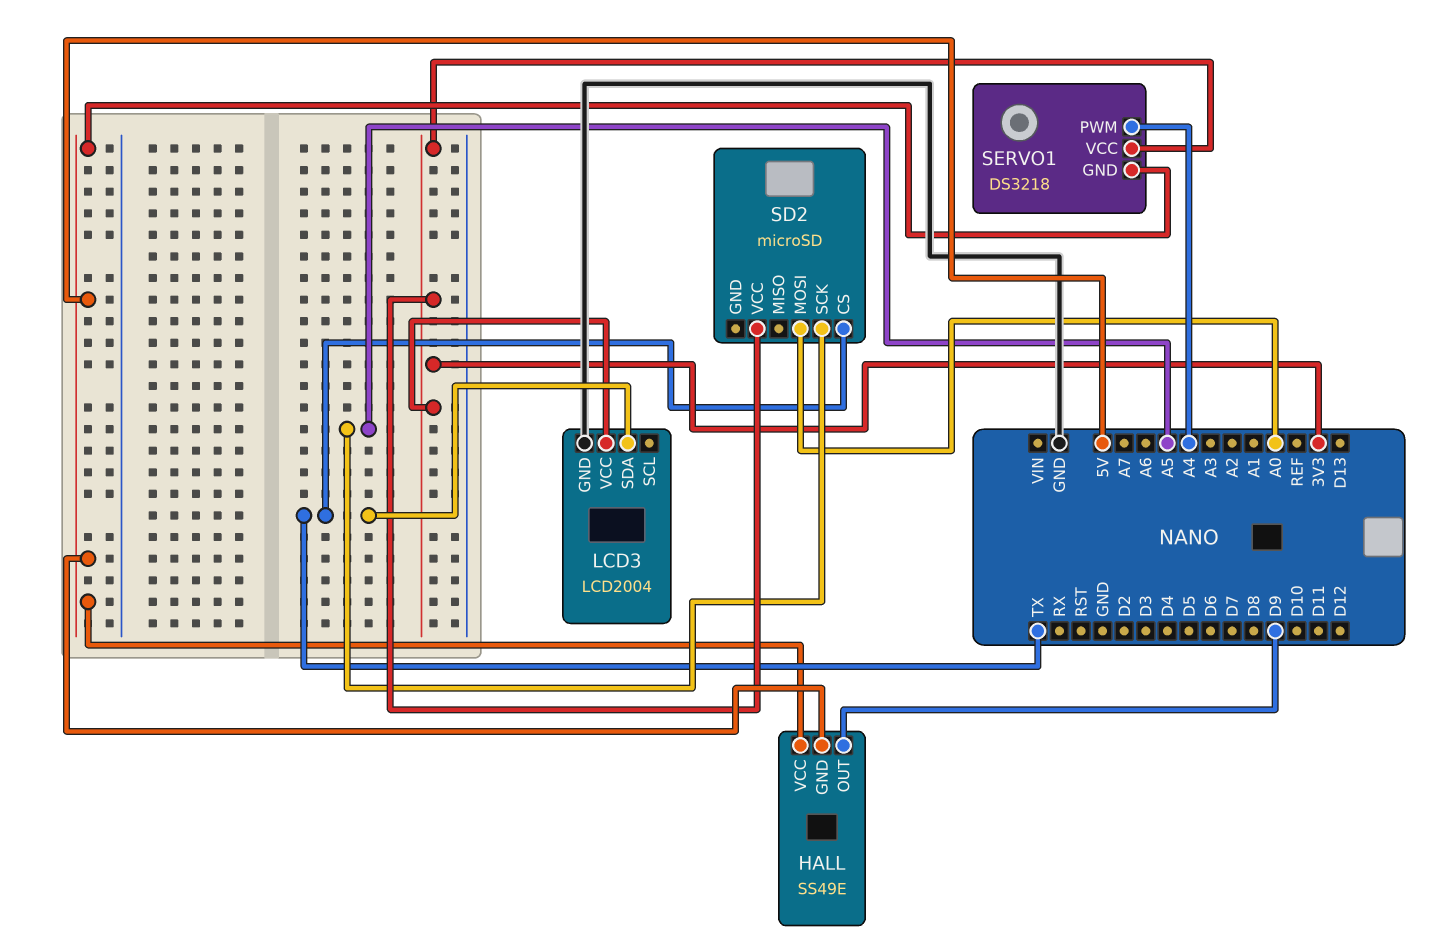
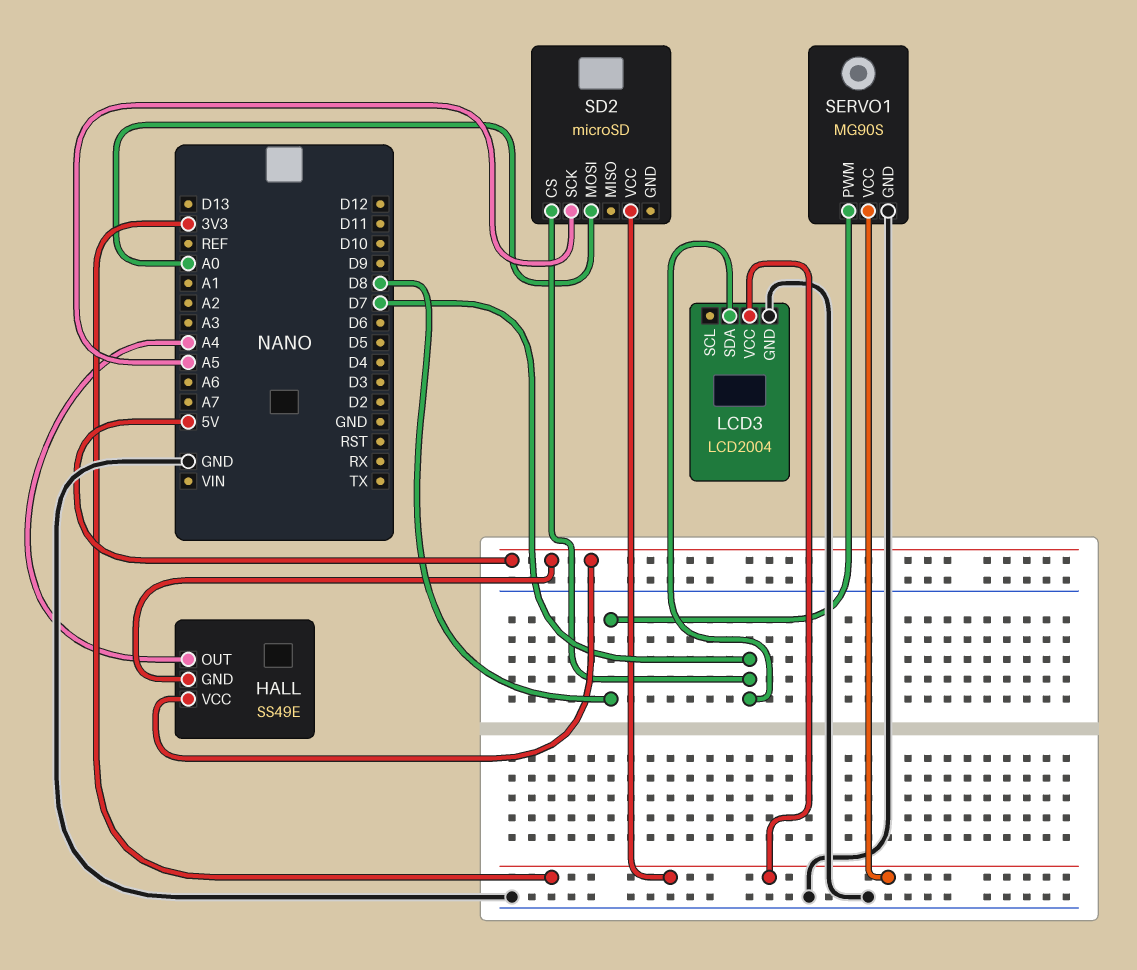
HALL pin OUT: D9 -> A4
LCD3 pin SDA: TX -> D7
SD2 pin CS: TX -> D7
SERVO1: DS3218 -> MG90S
SERVO1 pin GND: 5V -> GND
SERVO1 pin PWM: A4 -> D8

